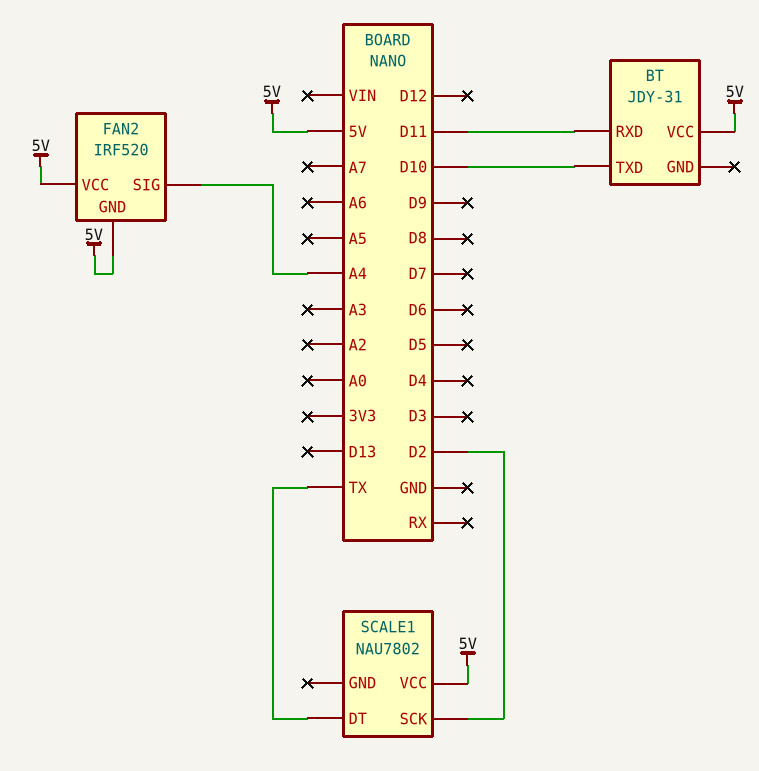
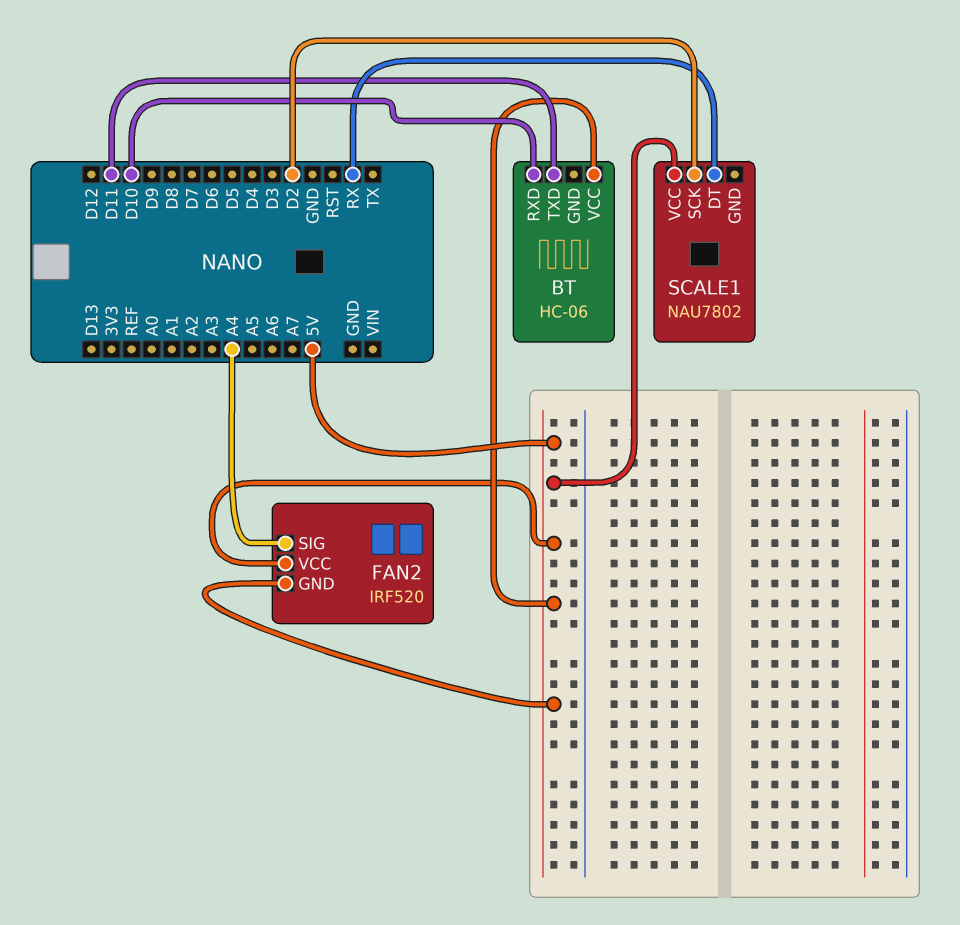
BT: JDY-31 -> HC-06
BT pin RXD: D11 -> D10
BT pin TXD: D10 -> D11
SCALE1 pin DT: TX -> RX

